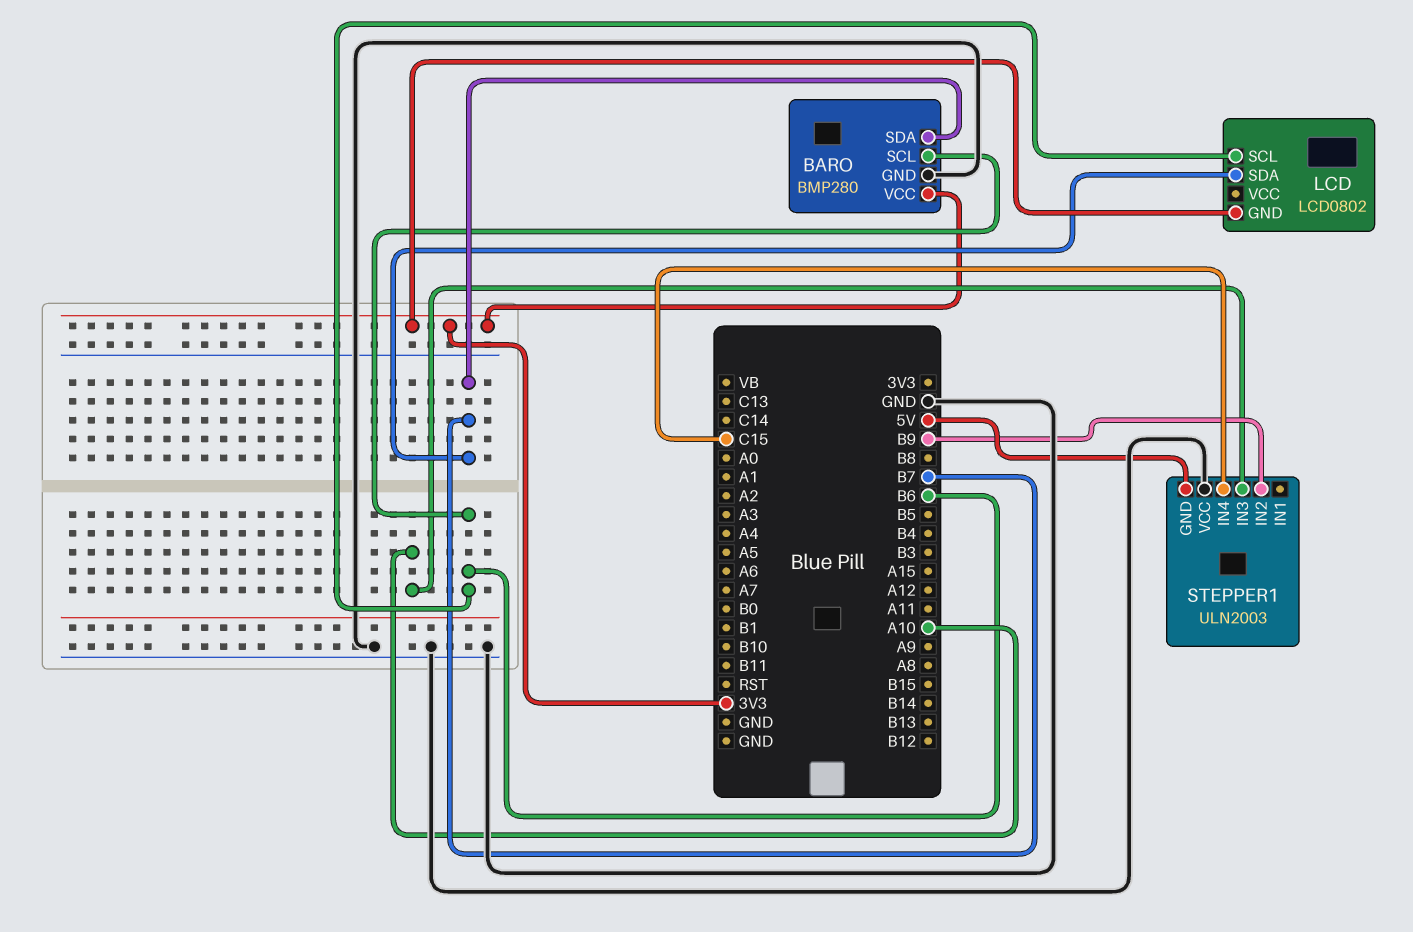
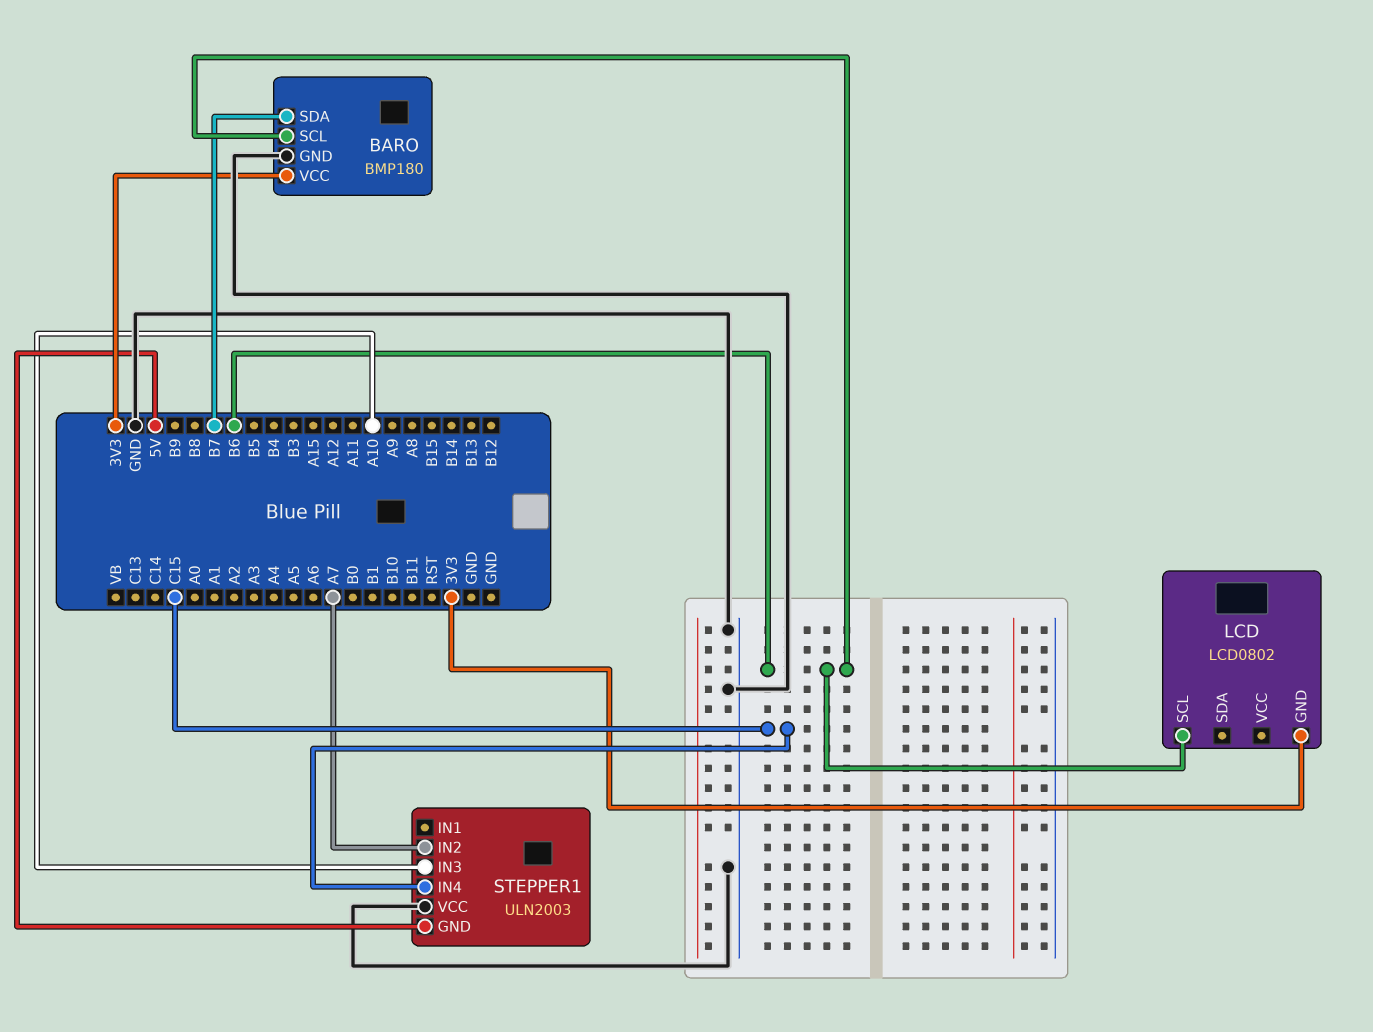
BARO: BMP280 -> BMP180
LCD pin SDA: B7 -> none
STEPPER1 pin IN2: B9 -> A7

